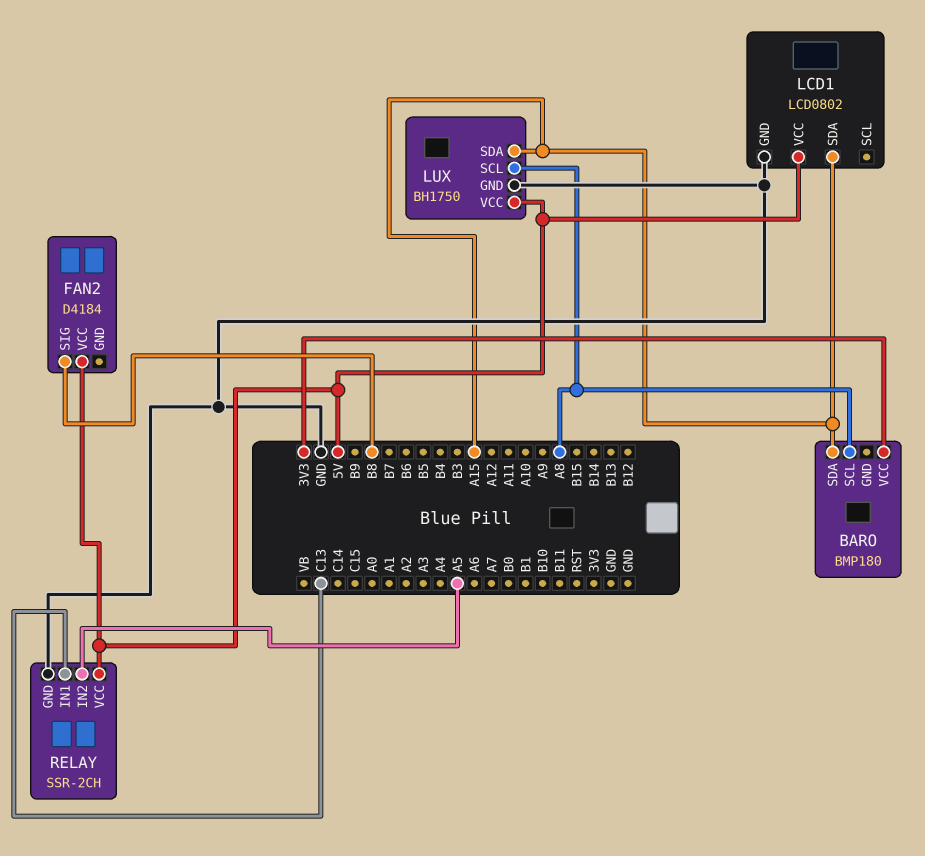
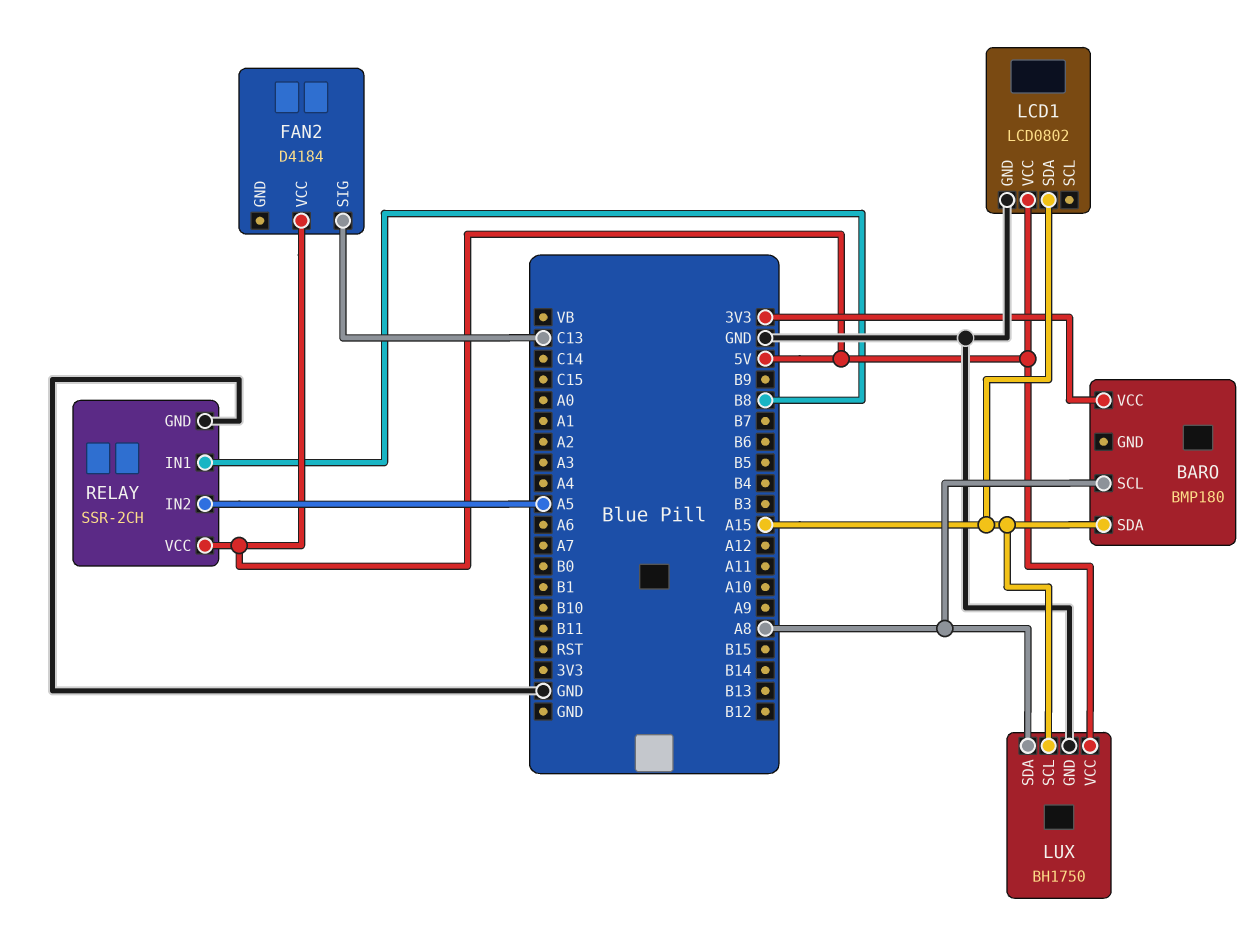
FAN2 pin SIG: B8 -> C13
LUX pin SCL: A8 -> A15
LUX pin SDA: A15 -> A8
RELAY pin IN1: C13 -> B8

